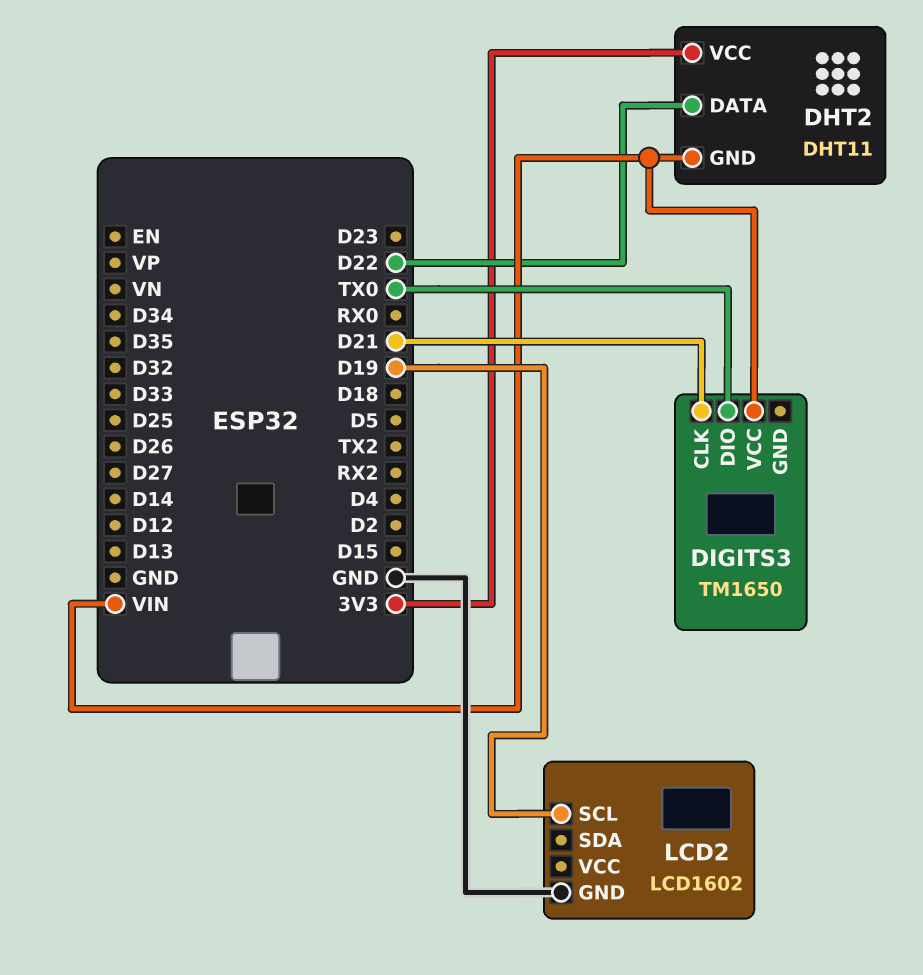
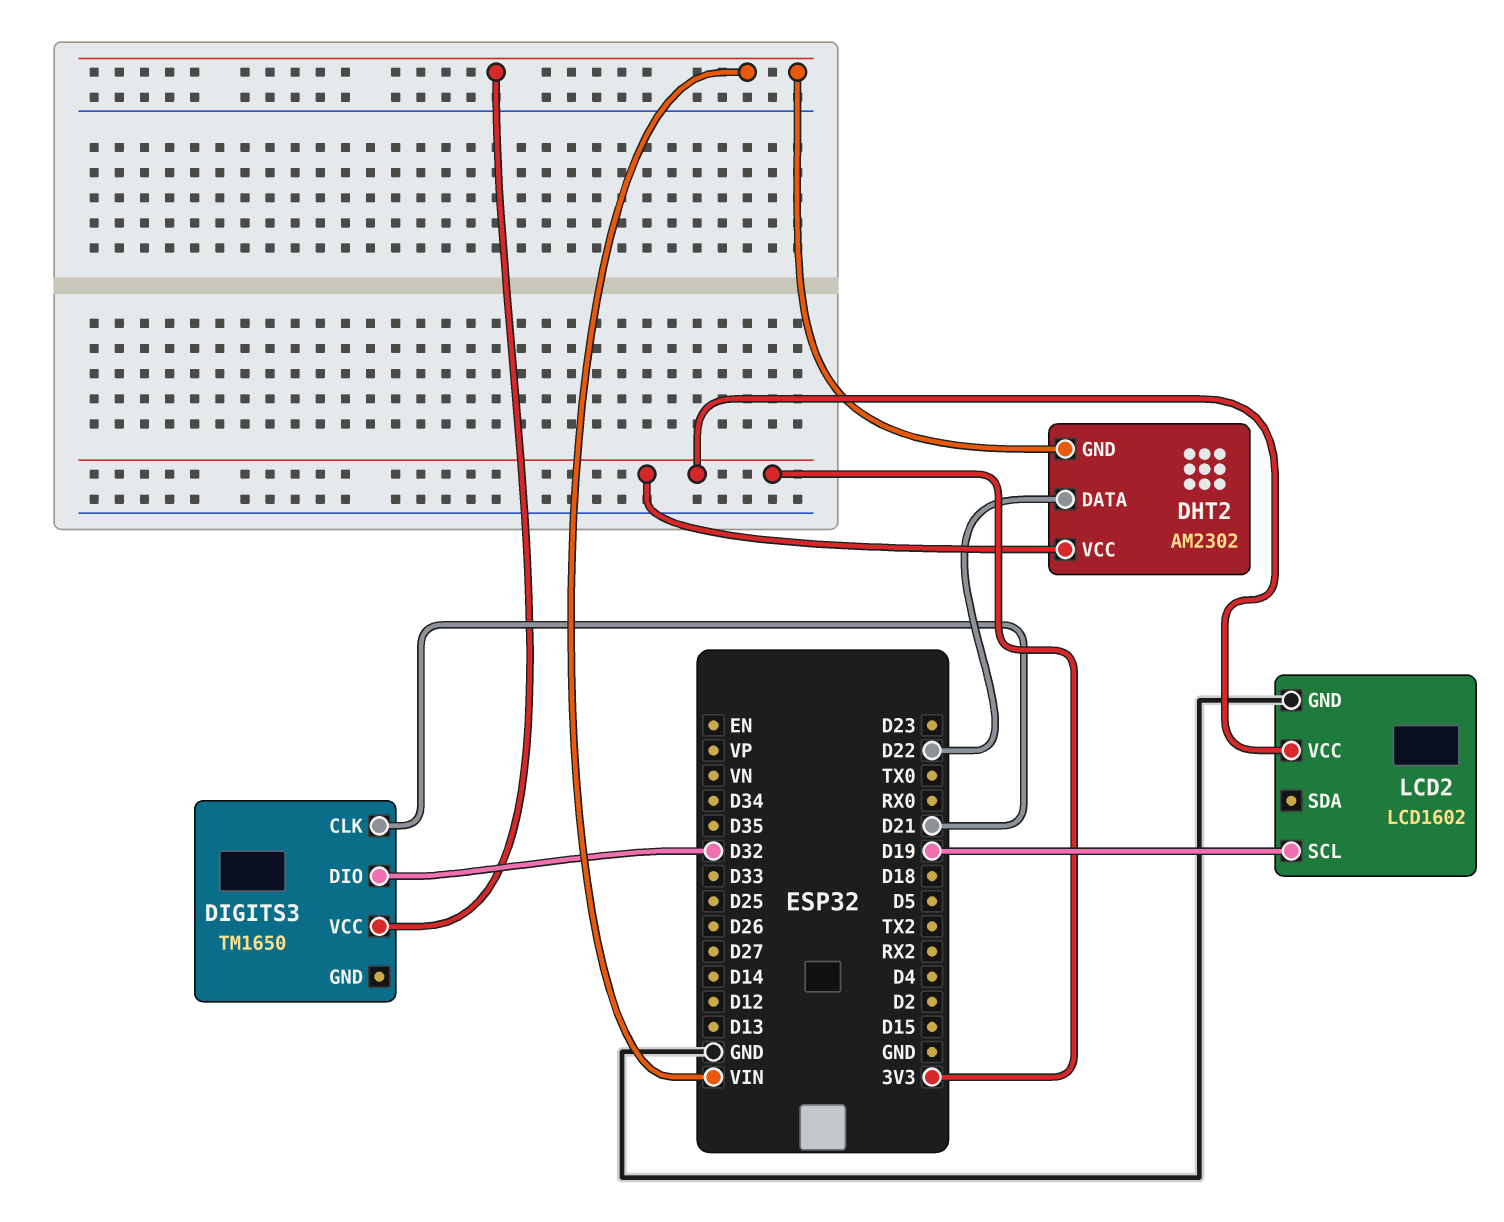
DHT2: DHT11 -> AM2302
DIGITS3 pin DIO: TX0 -> D32
LCD2 pin VCC: none -> 3V3

